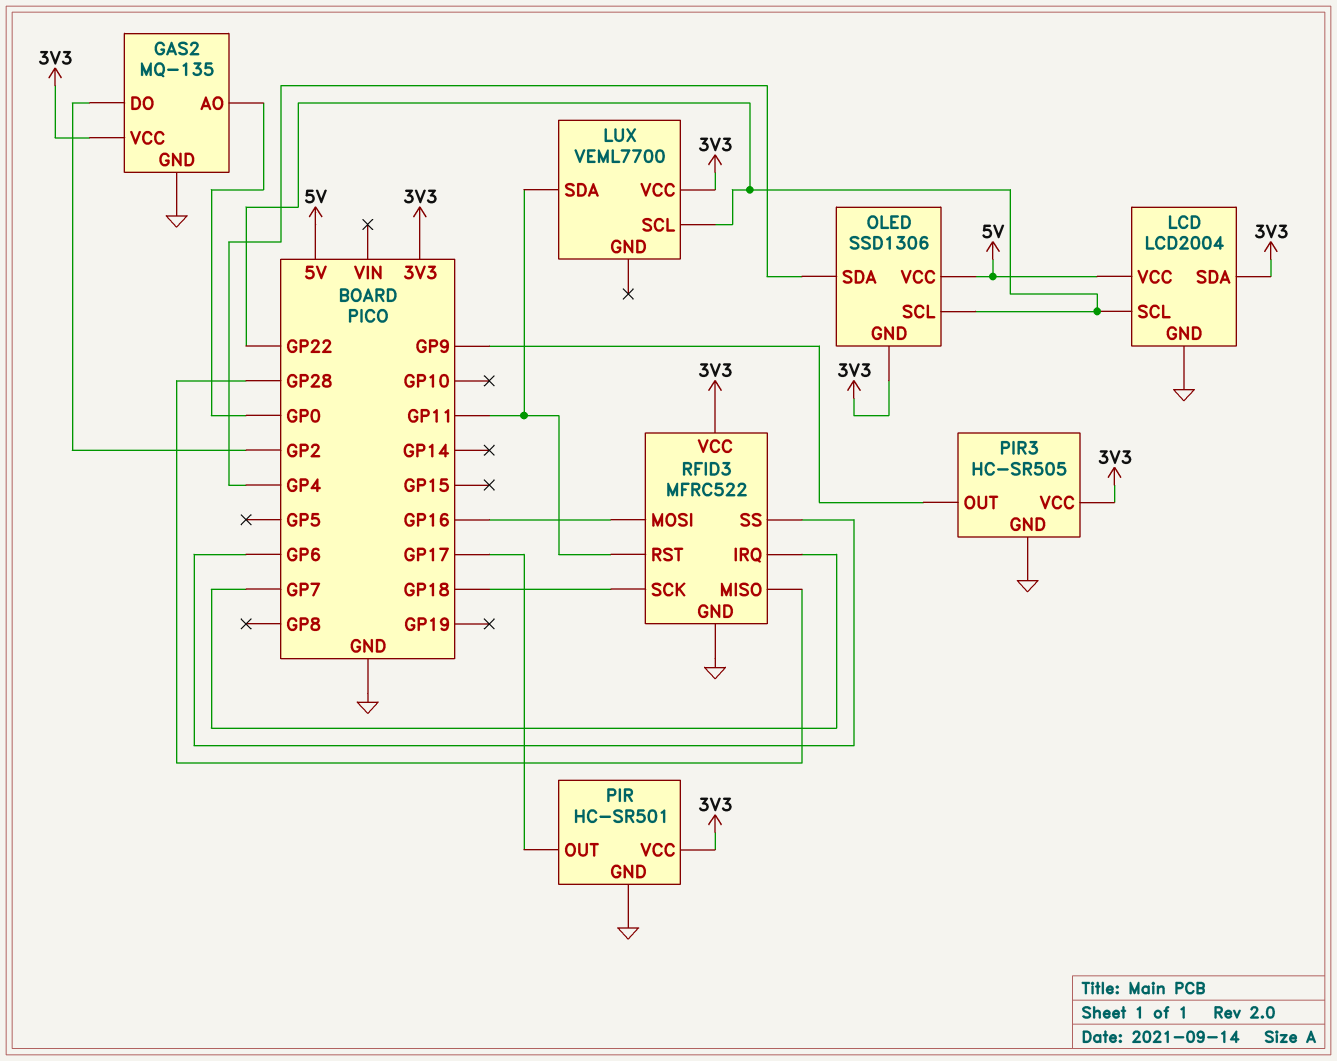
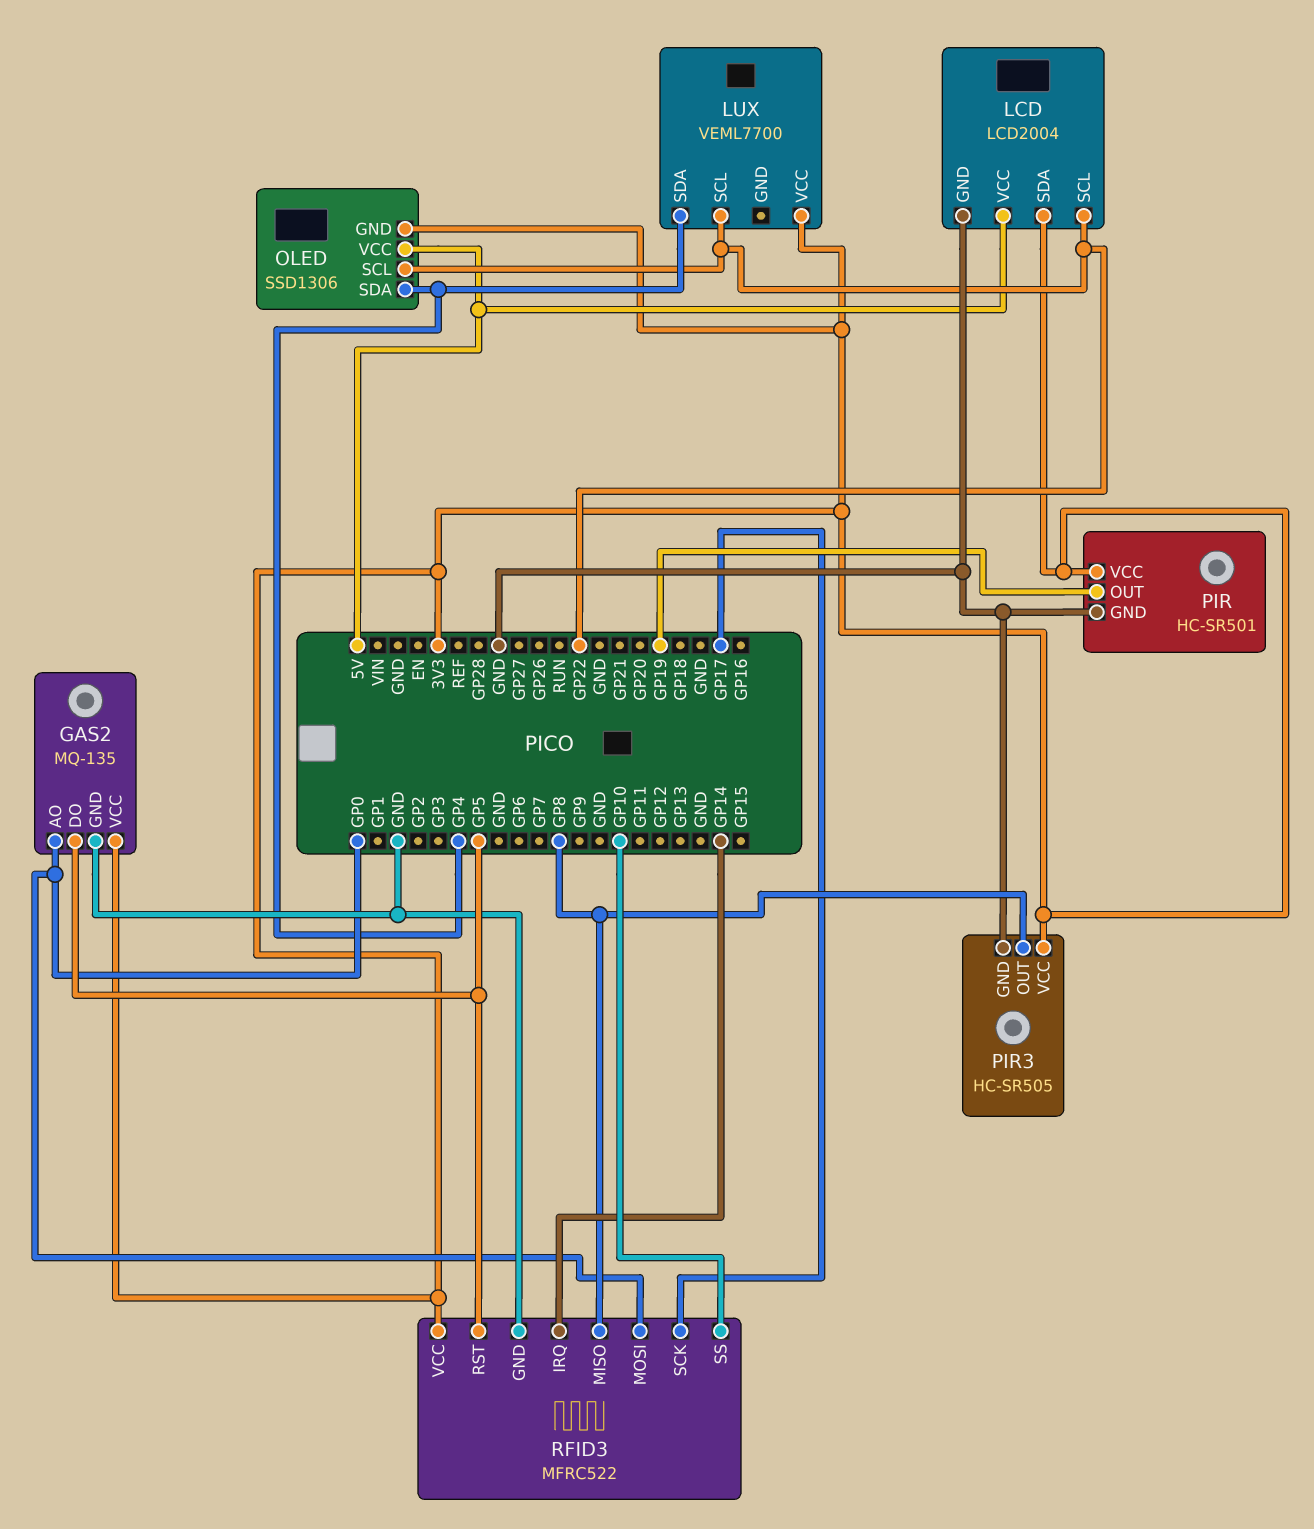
GAS2 pin DO: GP2 -> GP5
LUX pin SDA: GP11 -> GP4
PIR pin OUT: GP17 -> GP19
PIR3 pin OUT: GP9 -> GP8
RFID3 pin IRQ: GP7 -> GP14
RFID3 pin MISO: GP28 -> GP8
RFID3 pin MOSI: GP16 -> GP0
RFID3 pin RST: GP11 -> GP5
RFID3 pin SCK: GP18 -> GP17
RFID3 pin SS: GP6 -> GP10

